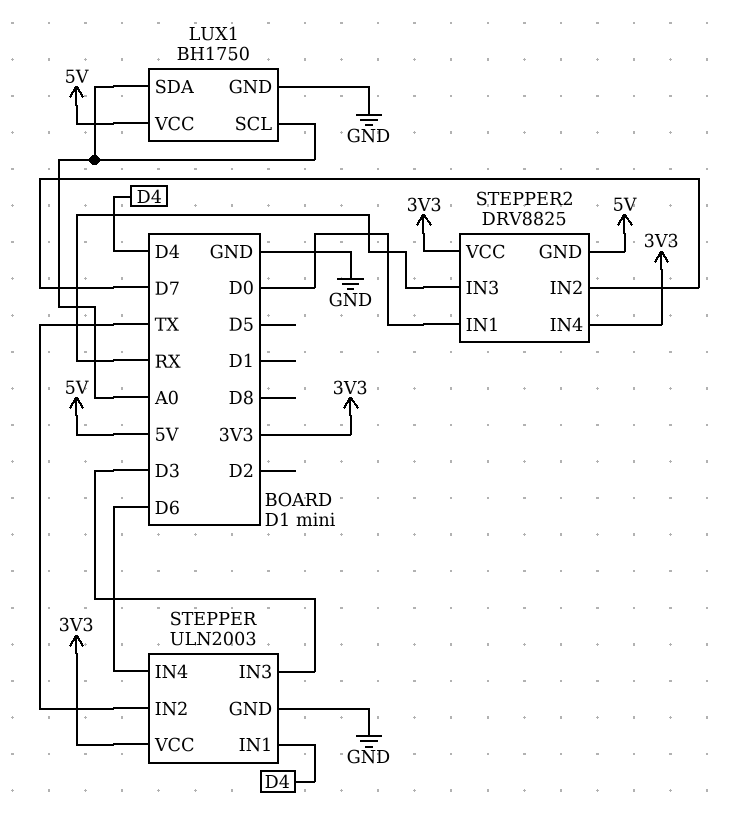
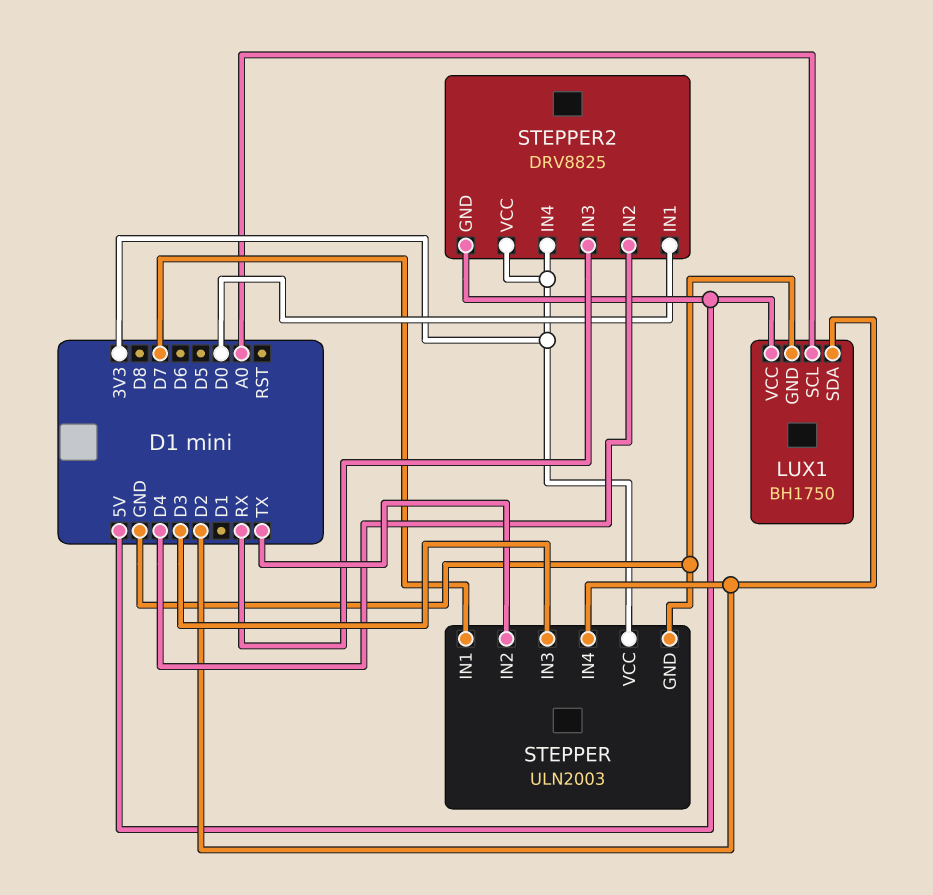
LUX1 pin SDA: A0 -> D2
STEPPER pin IN1: D4 -> D7
STEPPER pin IN4: D6 -> D2
STEPPER2 pin IN2: D7 -> D4

